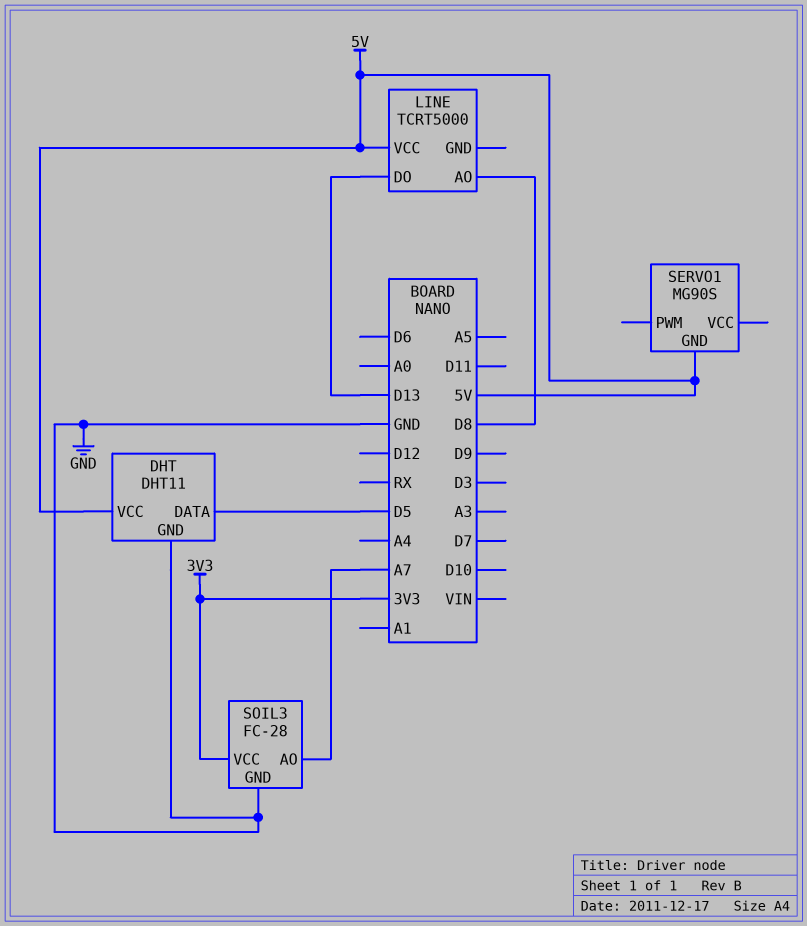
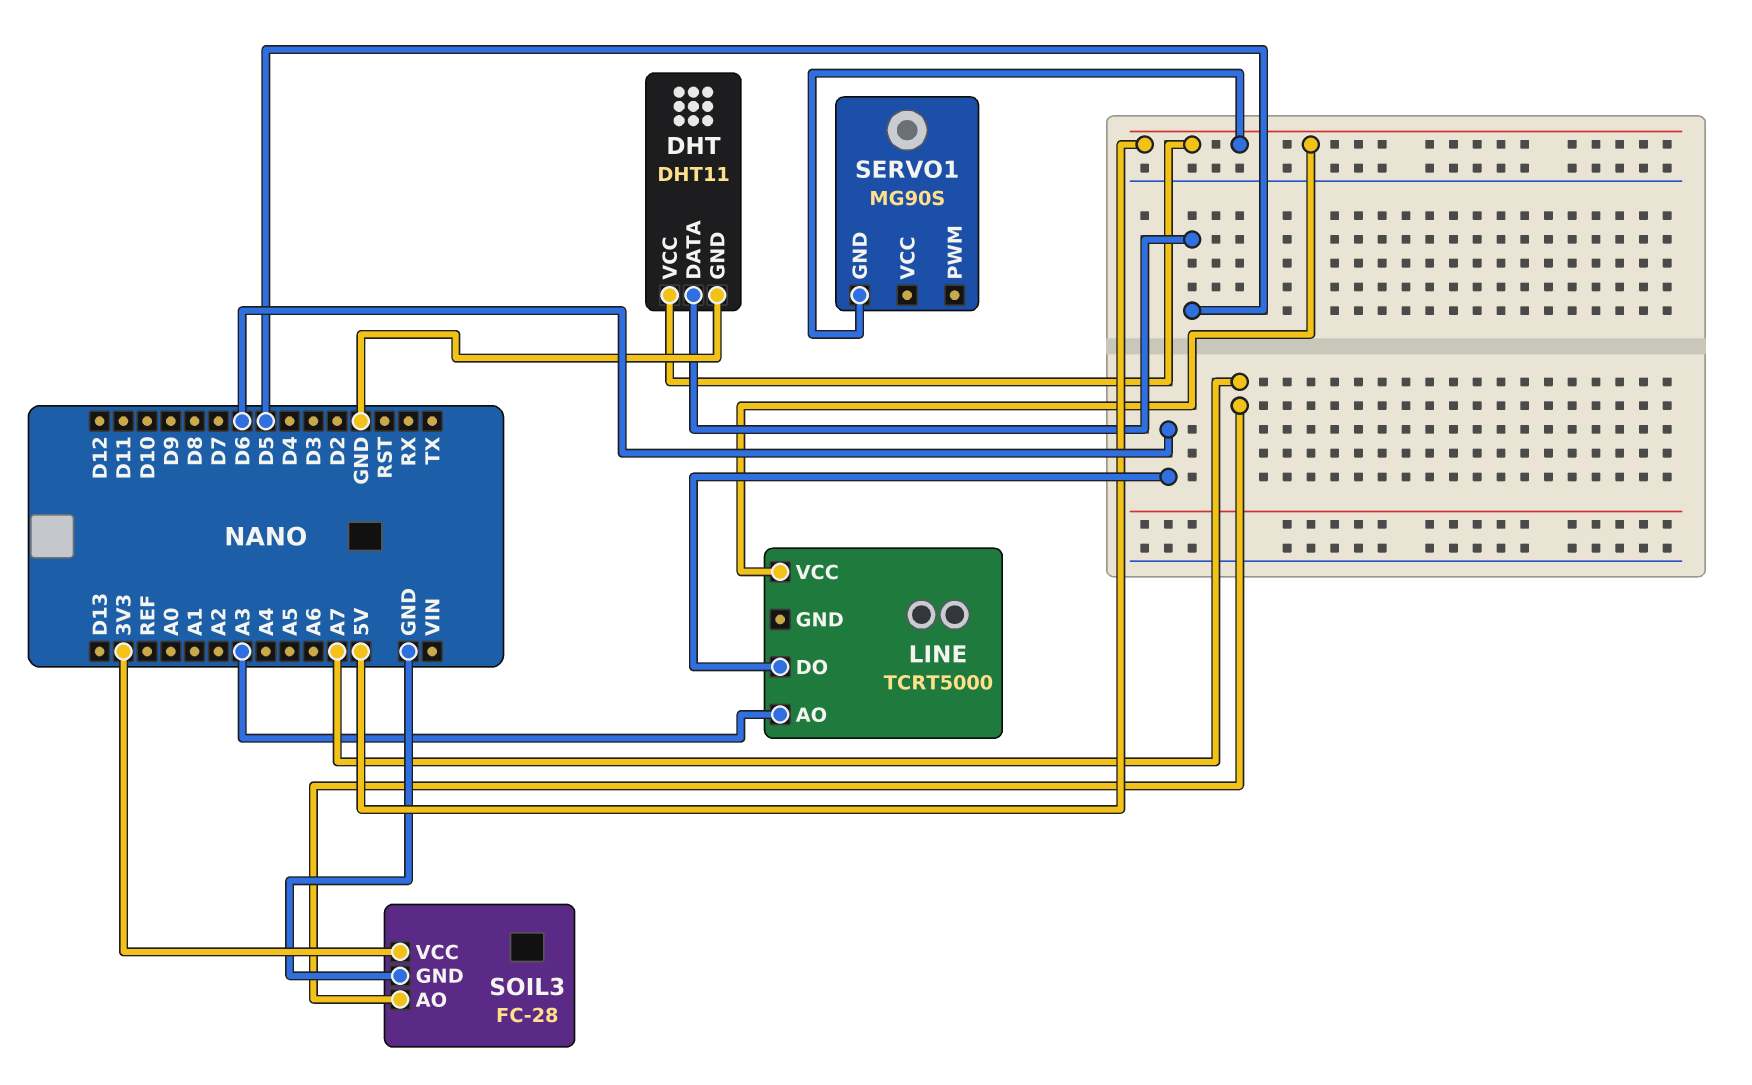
LINE pin AO: D8 -> A3
LINE pin DO: D13 -> D6

